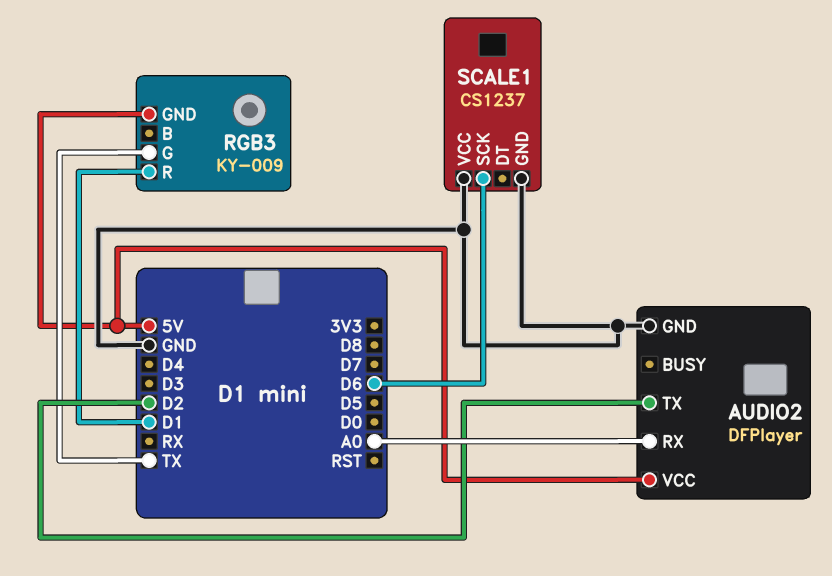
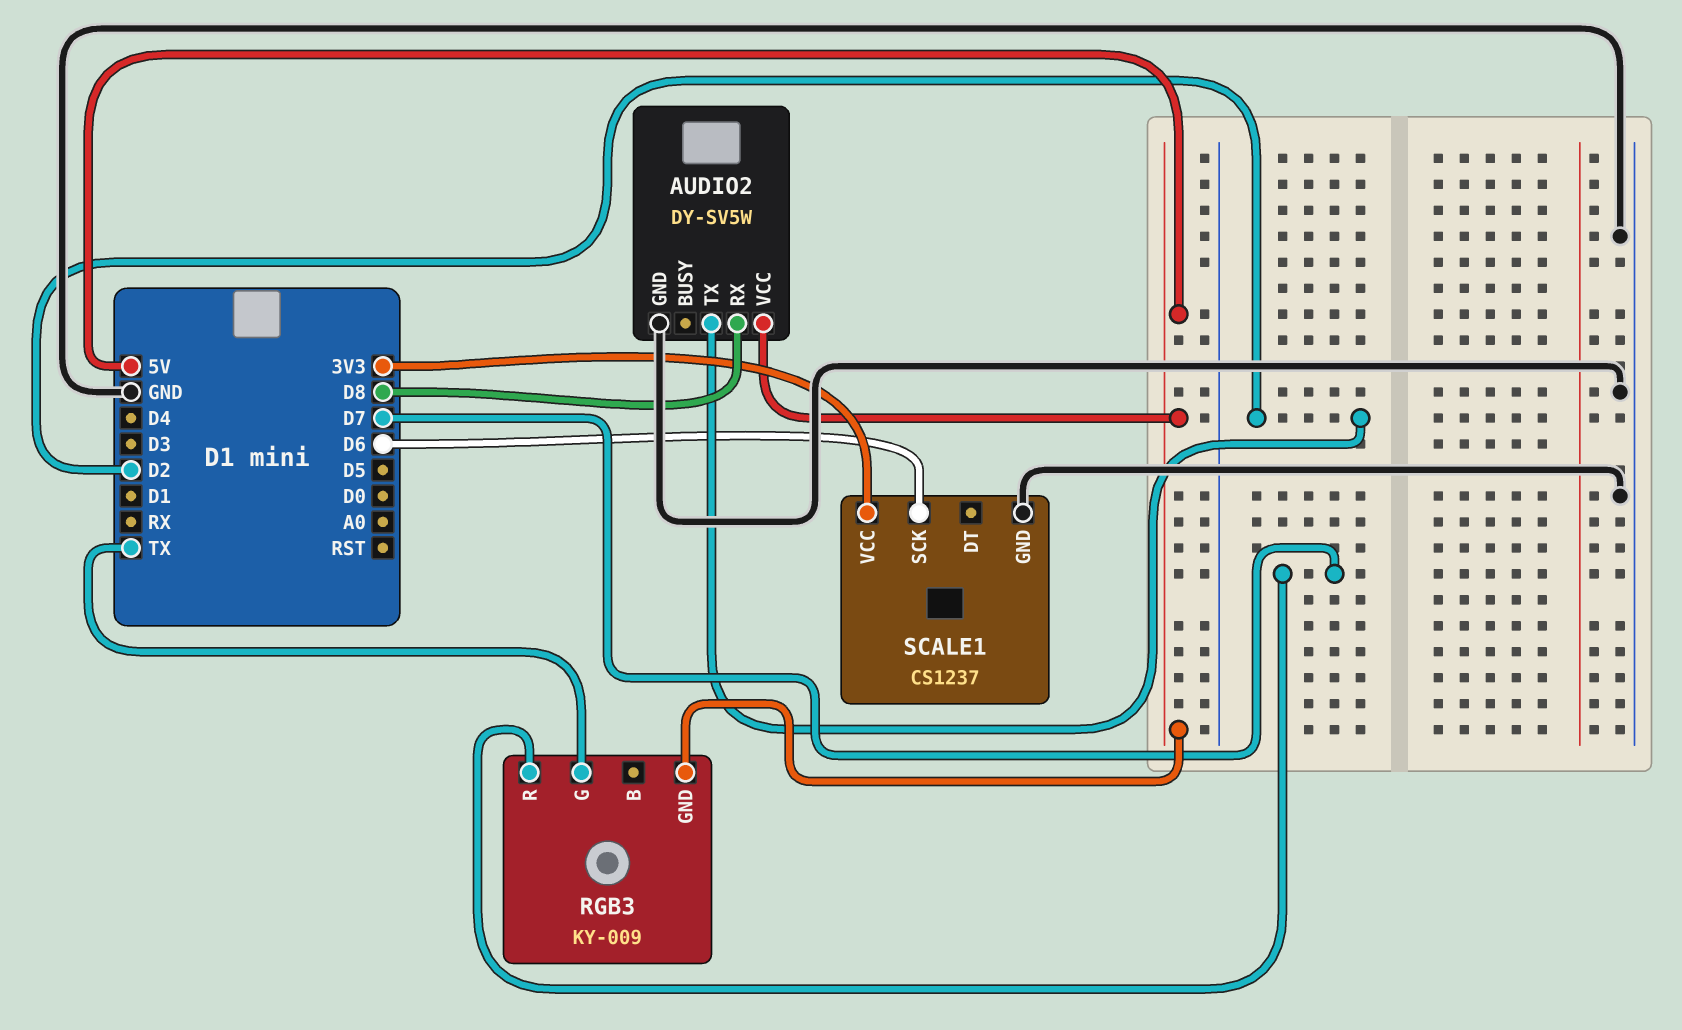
AUDIO2: DFPlayer -> DY-SV5W
AUDIO2 pin RX: A0 -> D8
RGB3 pin R: D1 -> D7
SCALE1 pin VCC: GND -> 3V3

